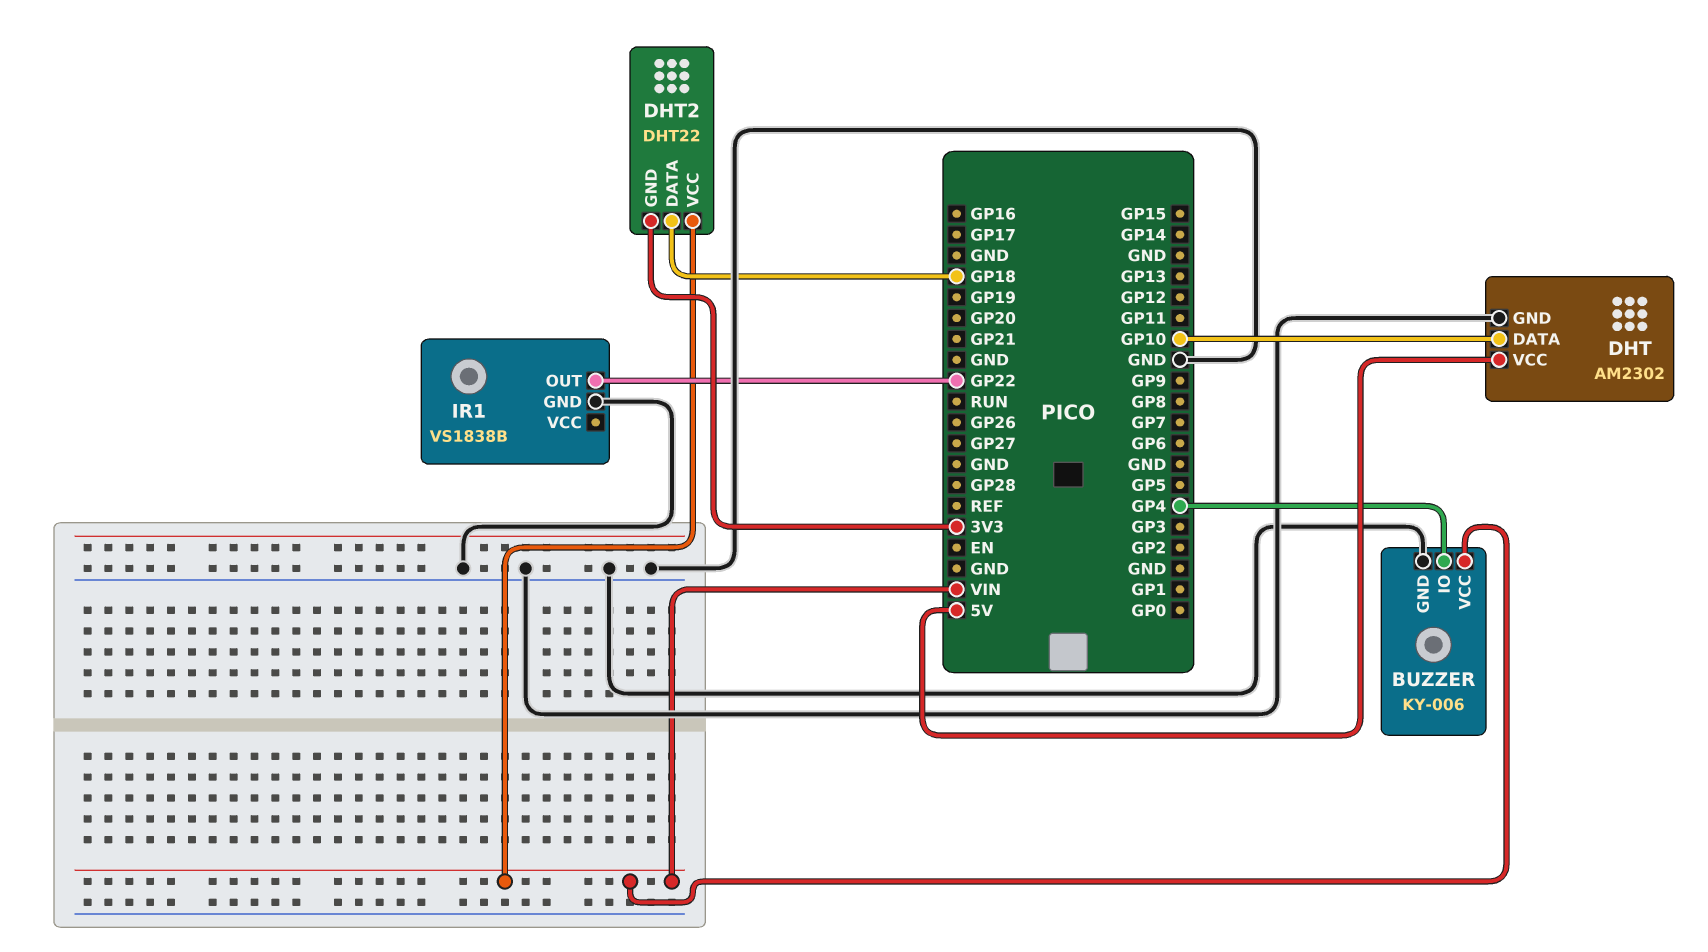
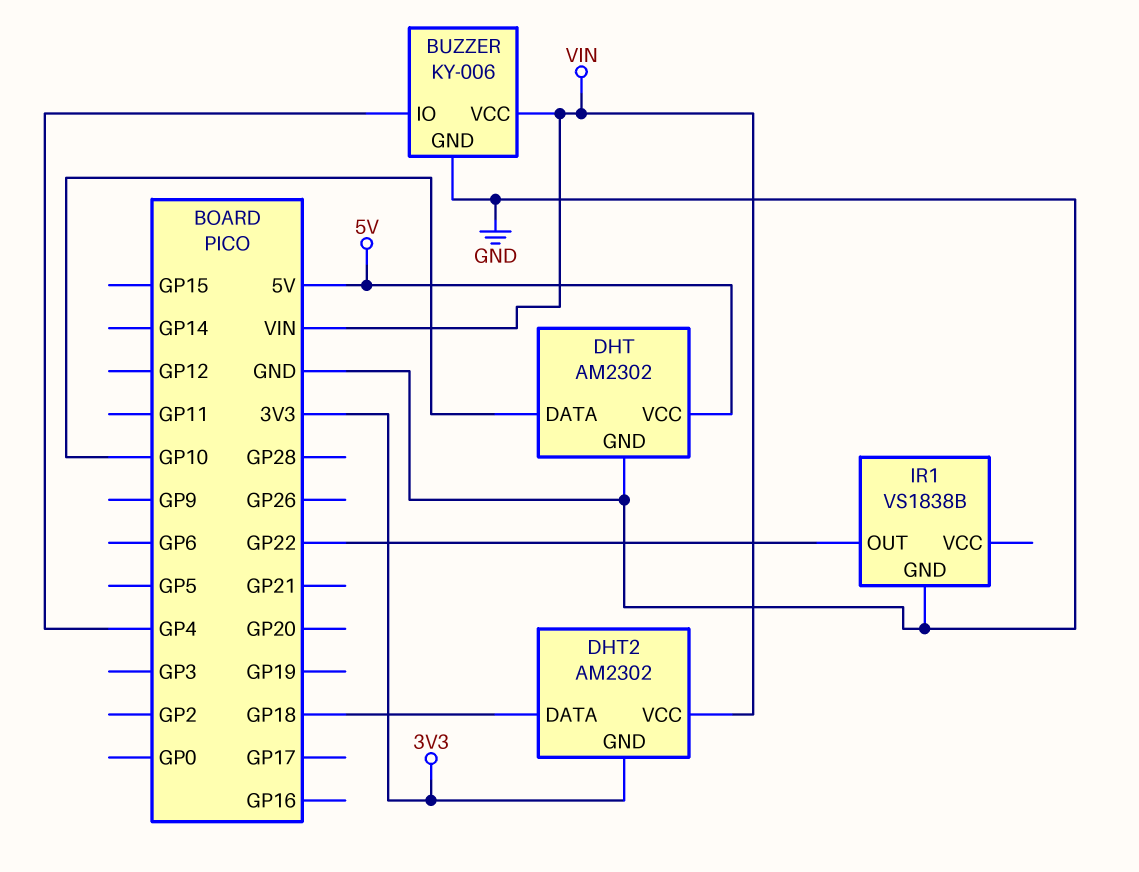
DHT2: DHT22 -> AM2302

